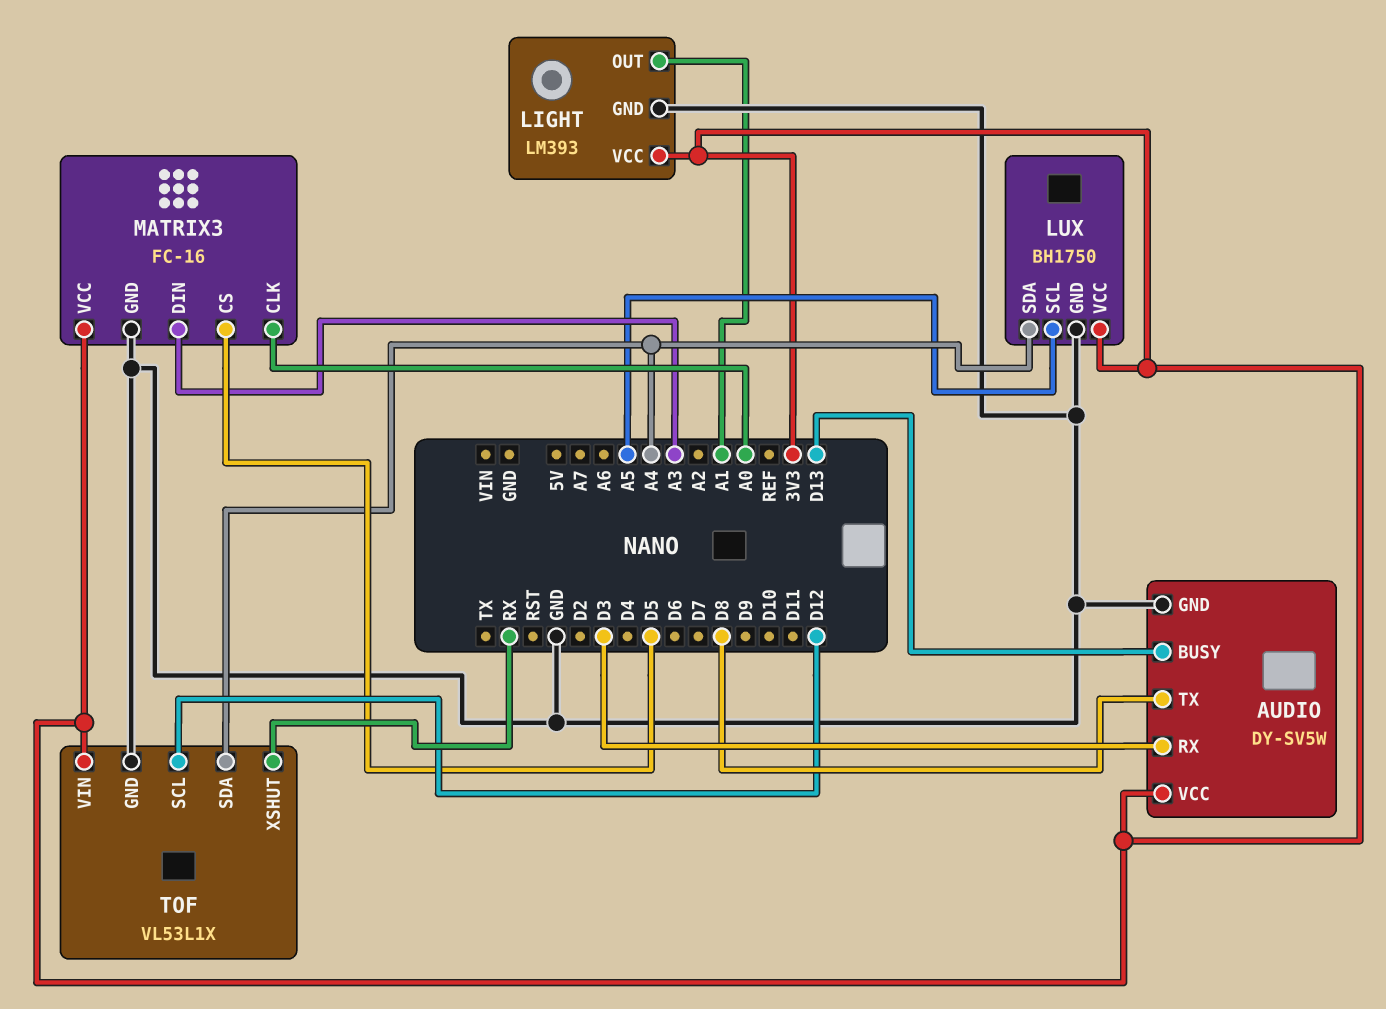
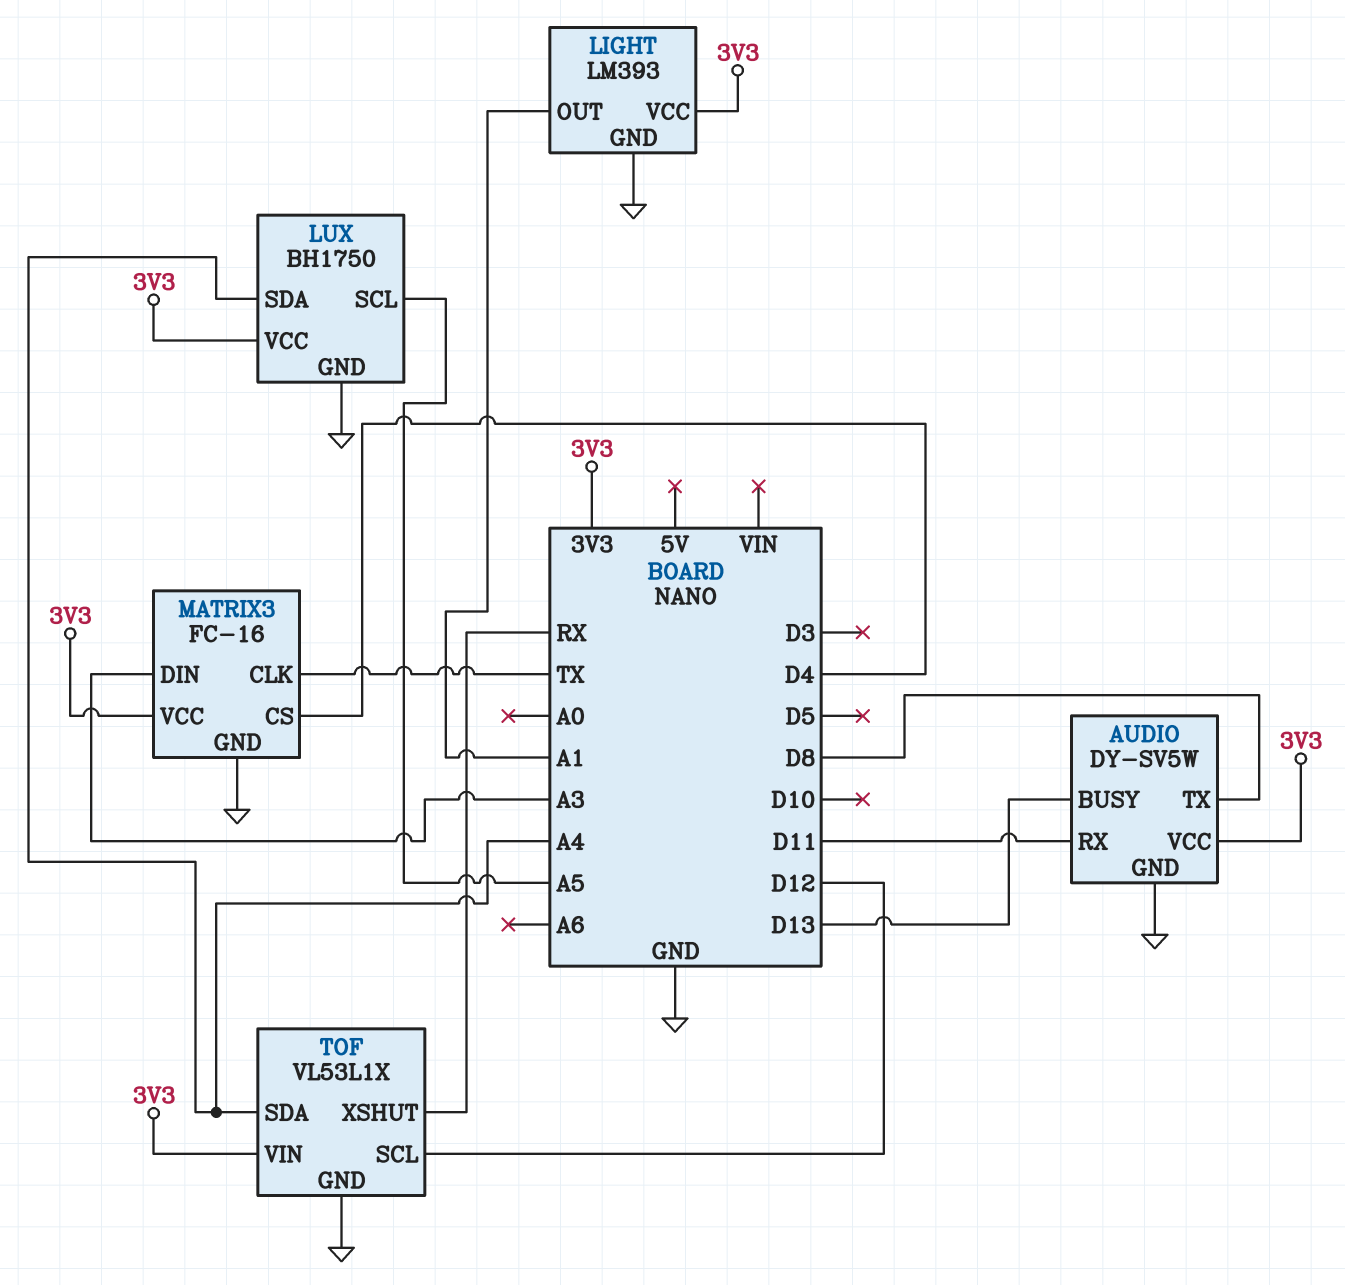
AUDIO pin RX: D3 -> D11
MATRIX3 pin CLK: A0 -> TX
MATRIX3 pin CS: D5 -> D4

